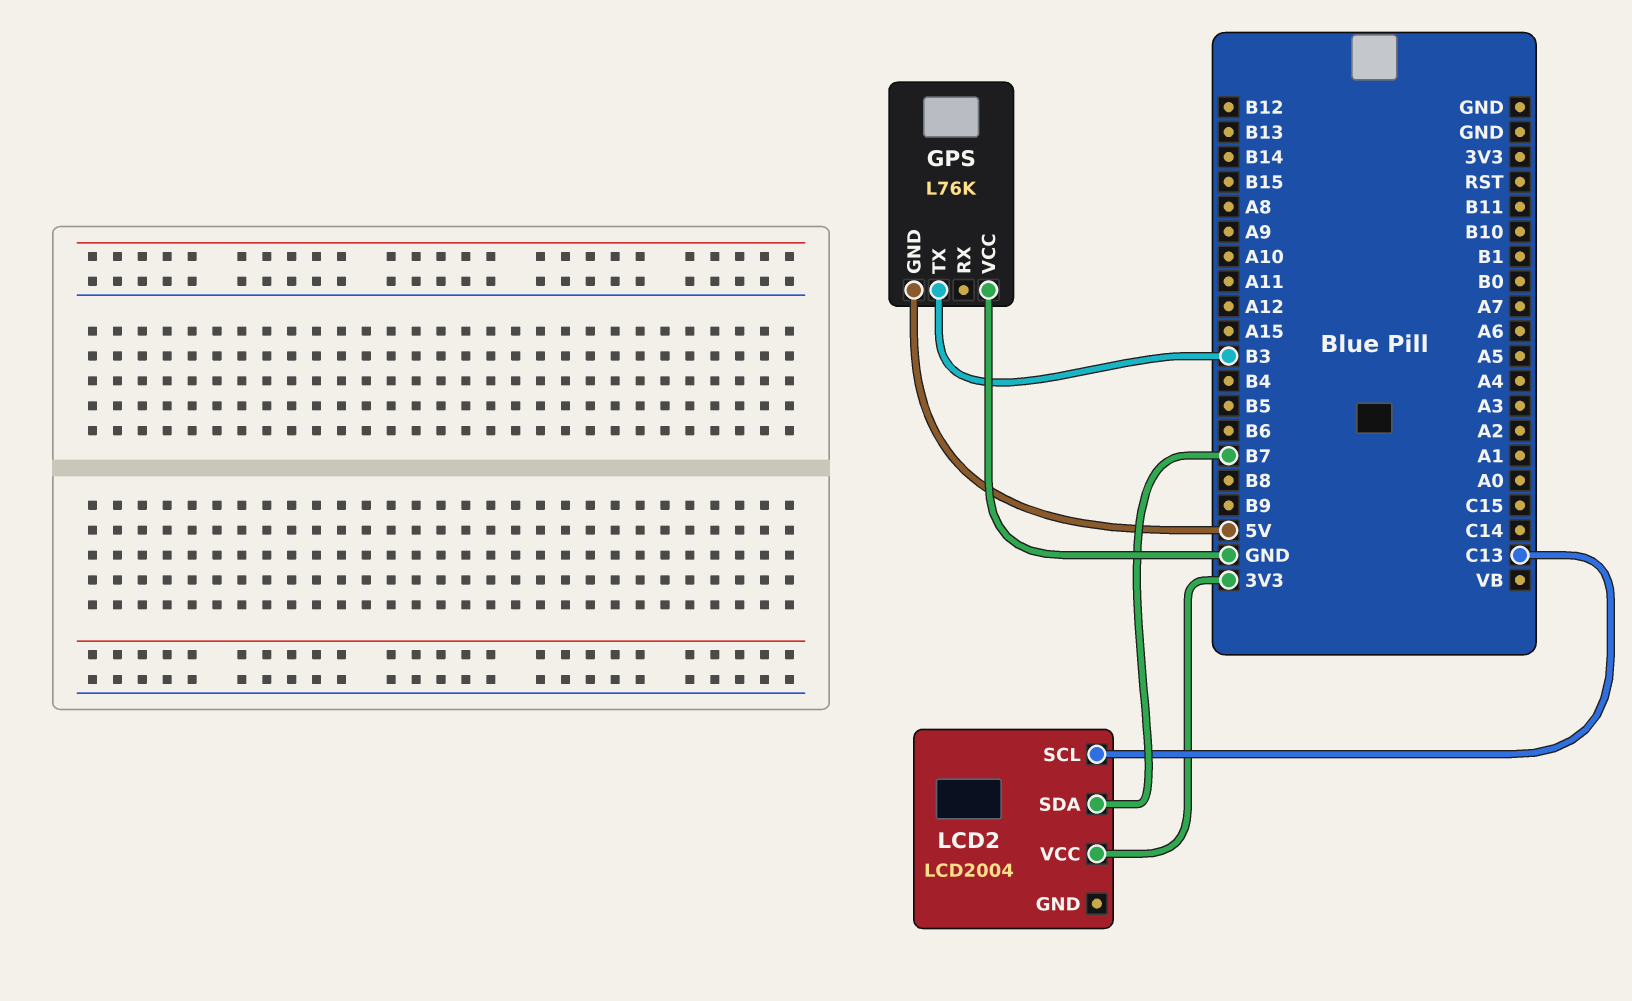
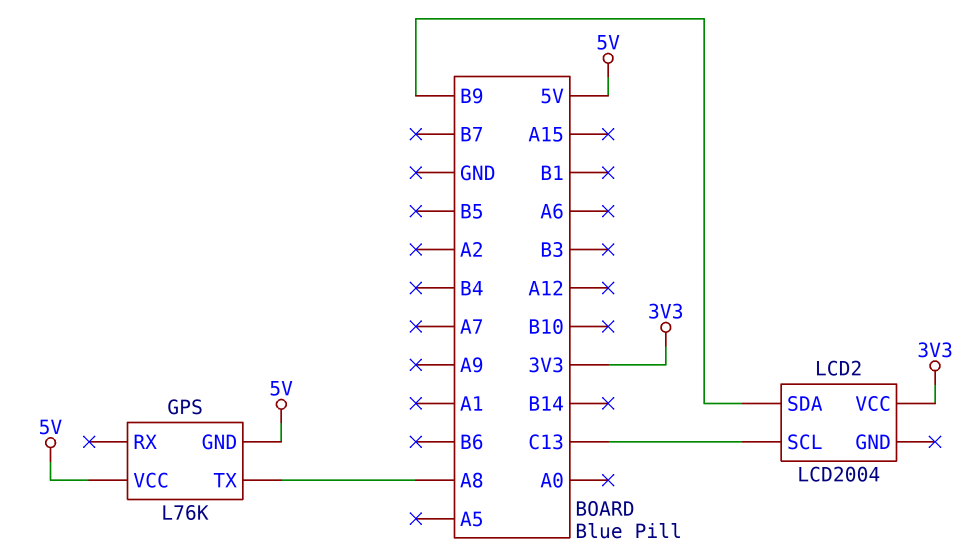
GPS pin TX: B3 -> A8
GPS pin VCC: GND -> 5V
LCD2 pin SDA: B7 -> B9

